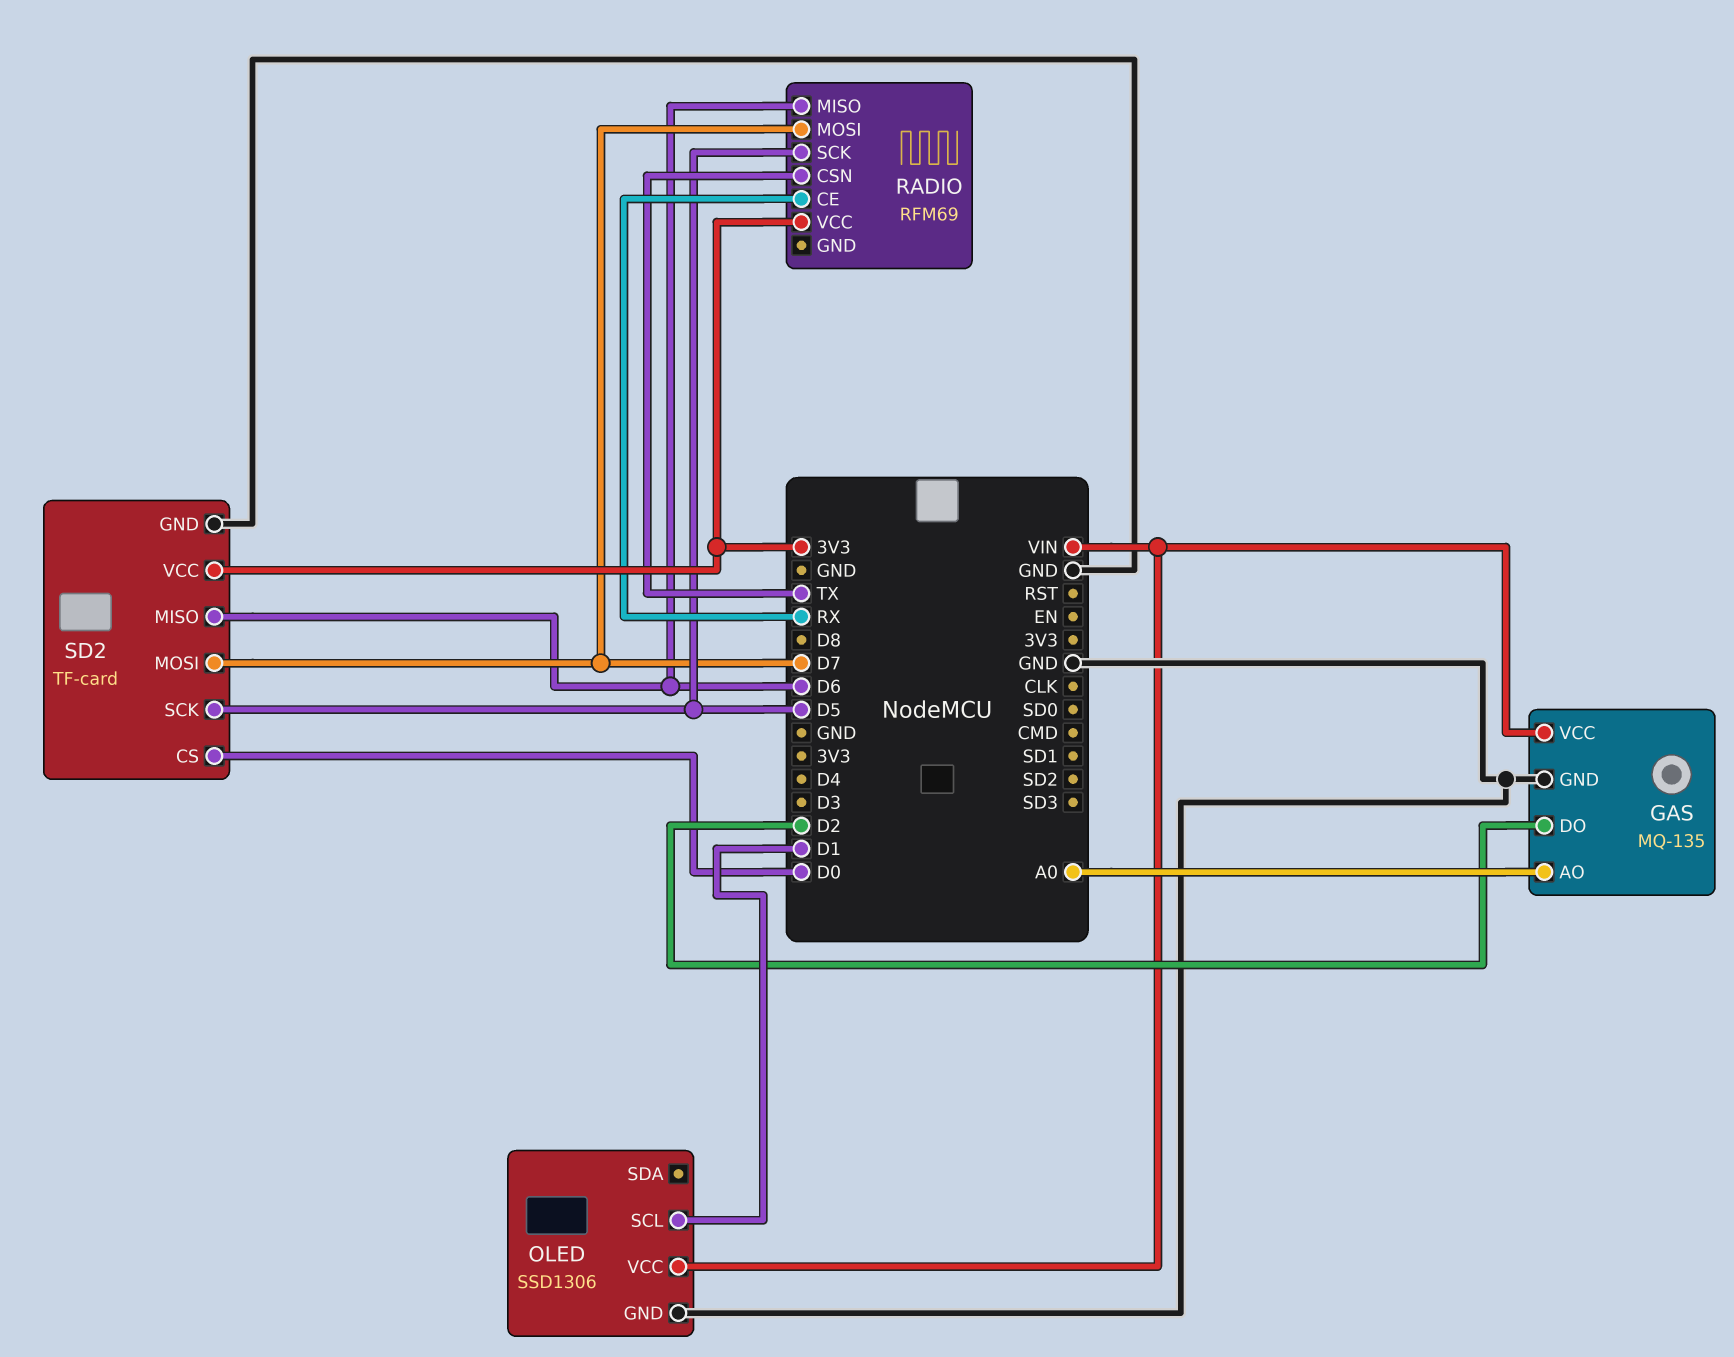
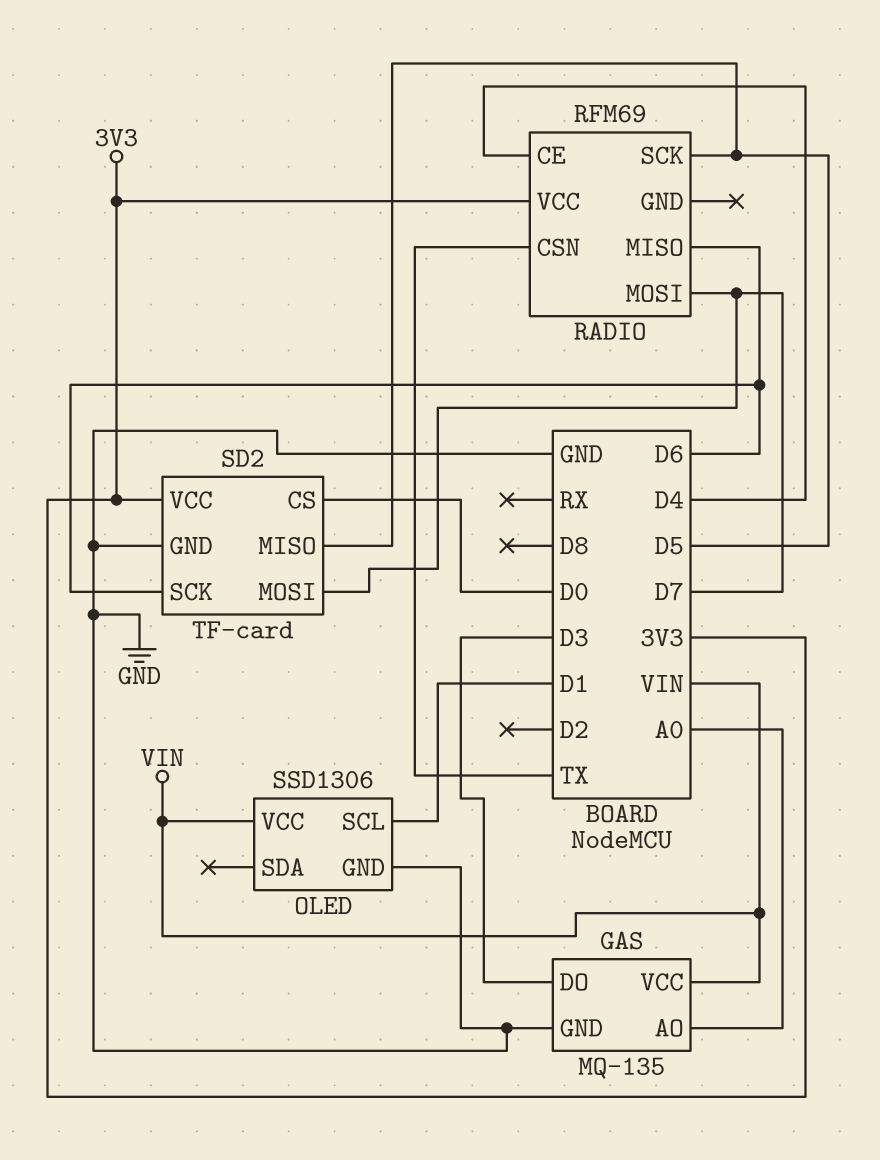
GAS pin DO: D2 -> D3
RADIO pin CE: RX -> D4
SD2 pin MISO: D6 -> D5
SD2 pin SCK: D5 -> D6

